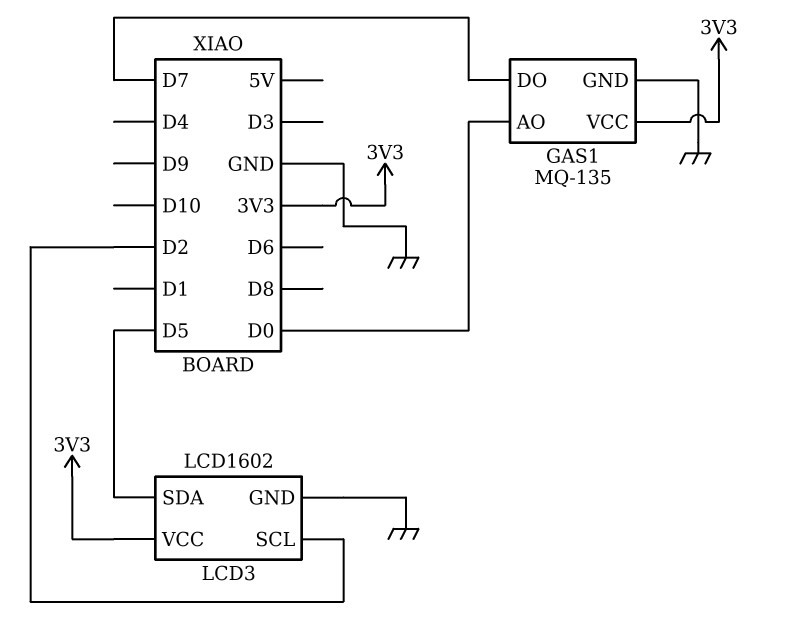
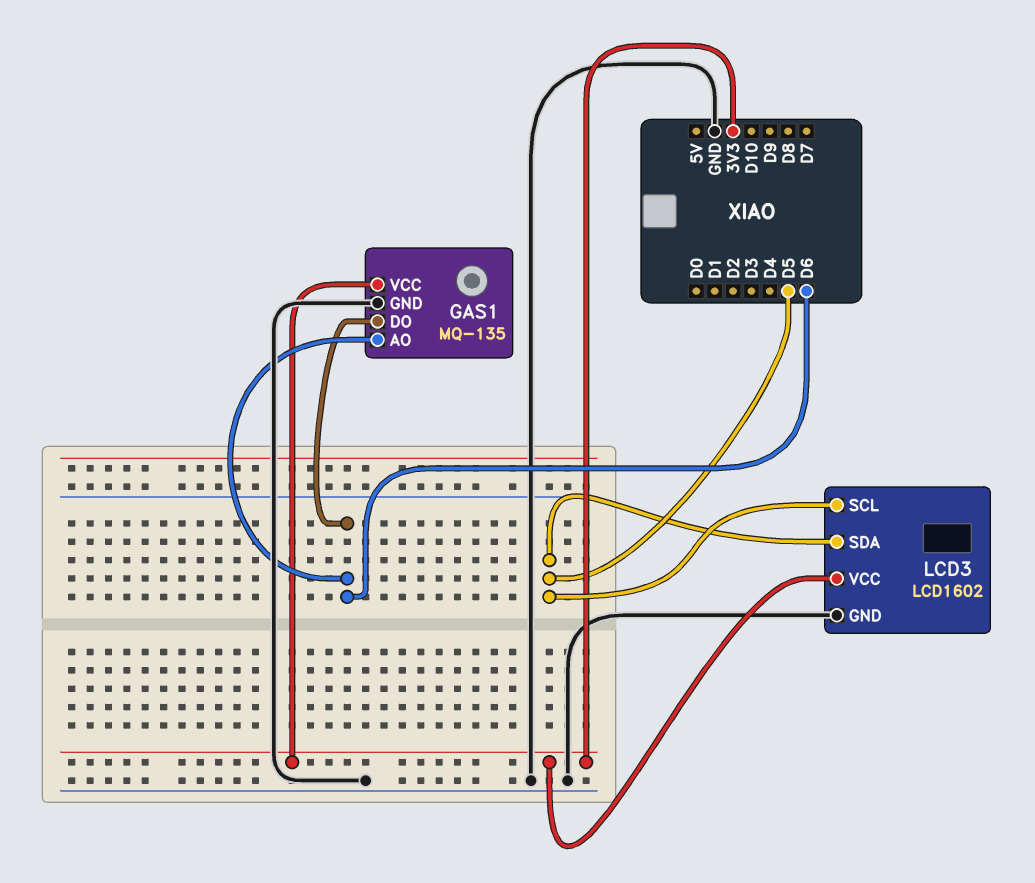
GAS1 pin AO: D0 -> D6
GAS1 pin DO: D7 -> D6
LCD3 pin SCL: D2 -> D5

